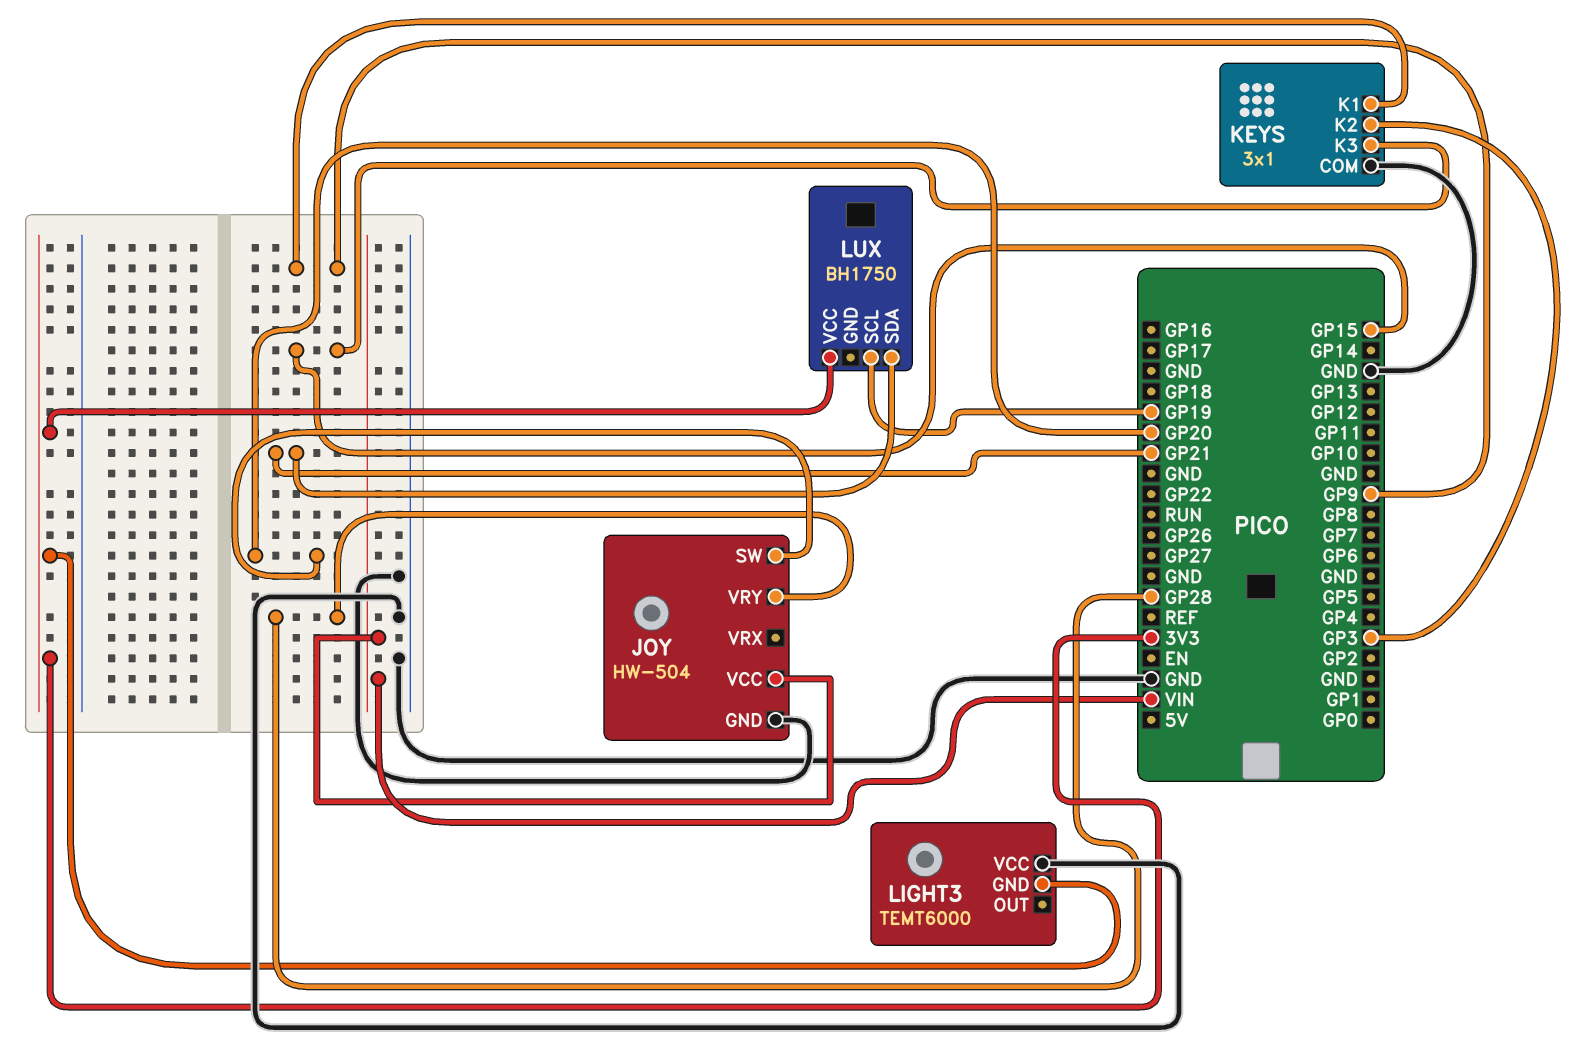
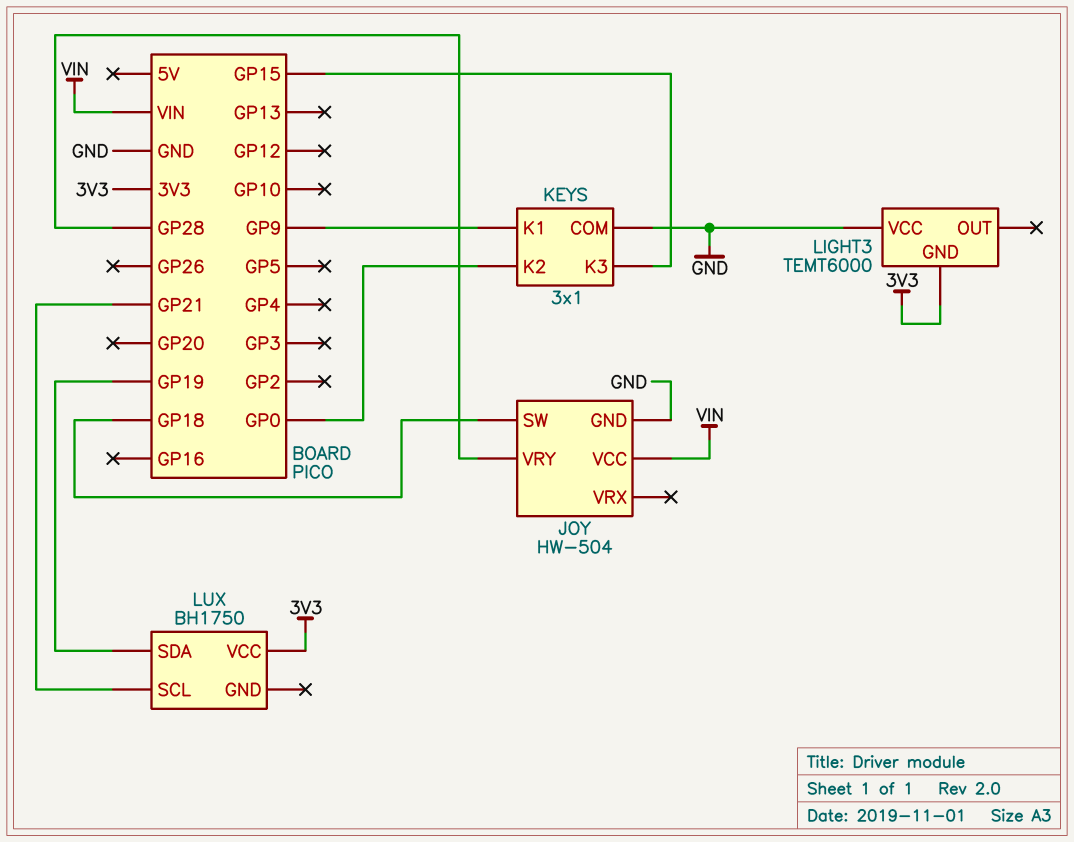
JOY pin SW: GP20 -> GP18
KEYS pin K2: GP3 -> GP0
LUX pin SCL: GP19 -> GP21
LUX pin SDA: GP21 -> GP19

